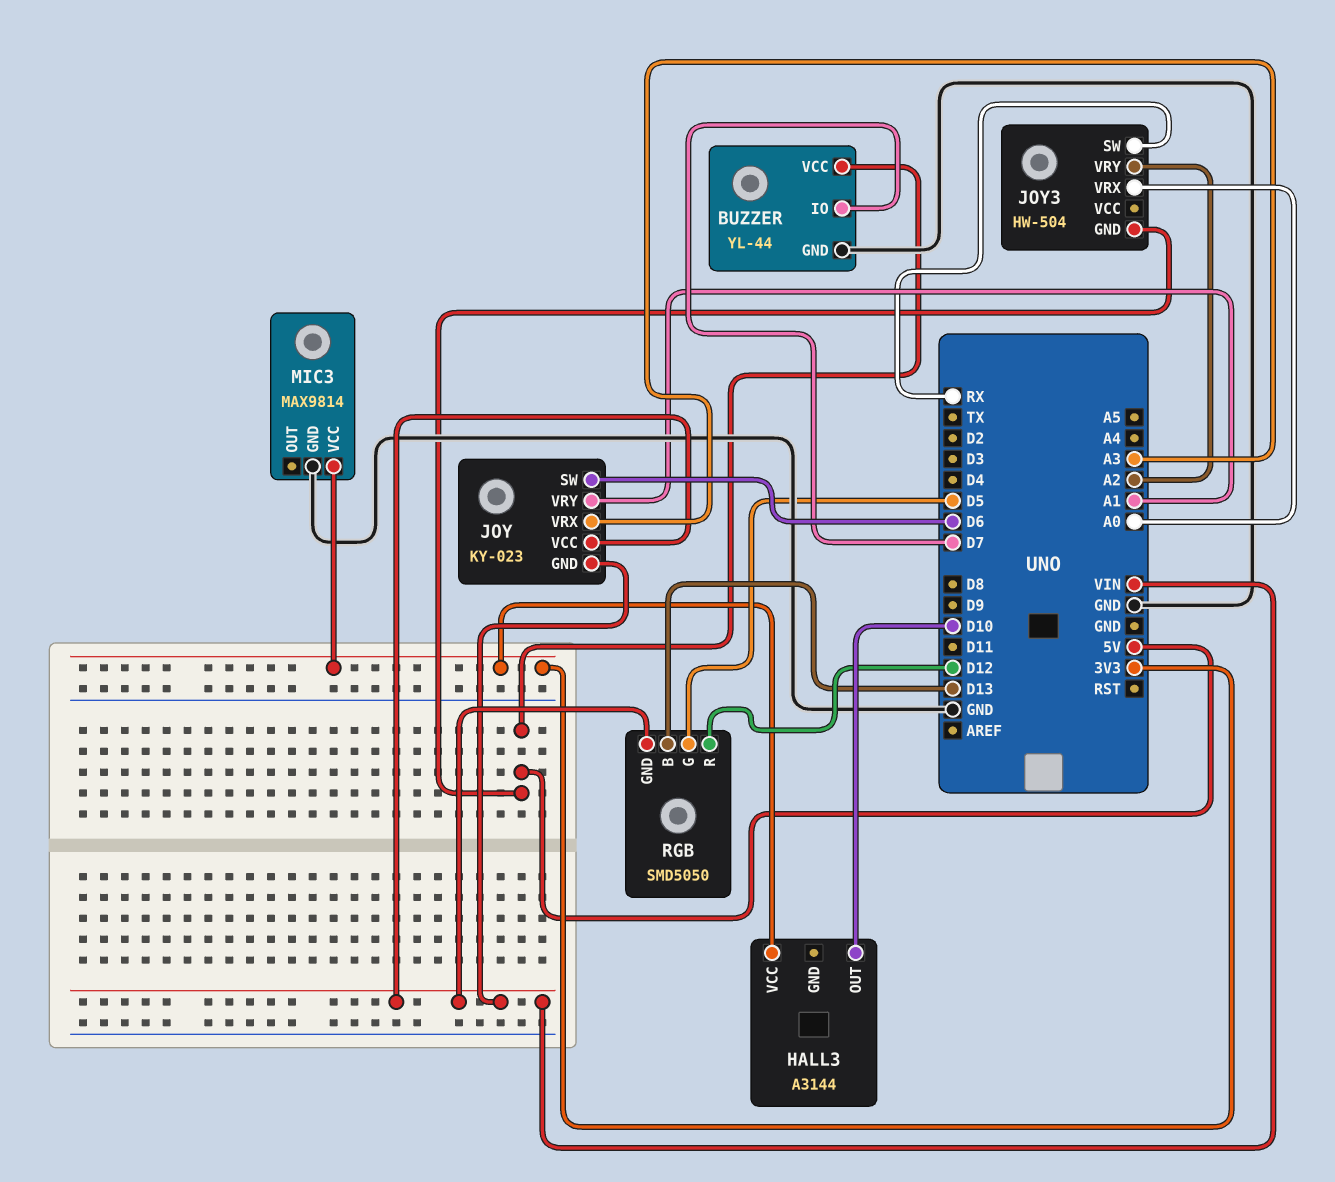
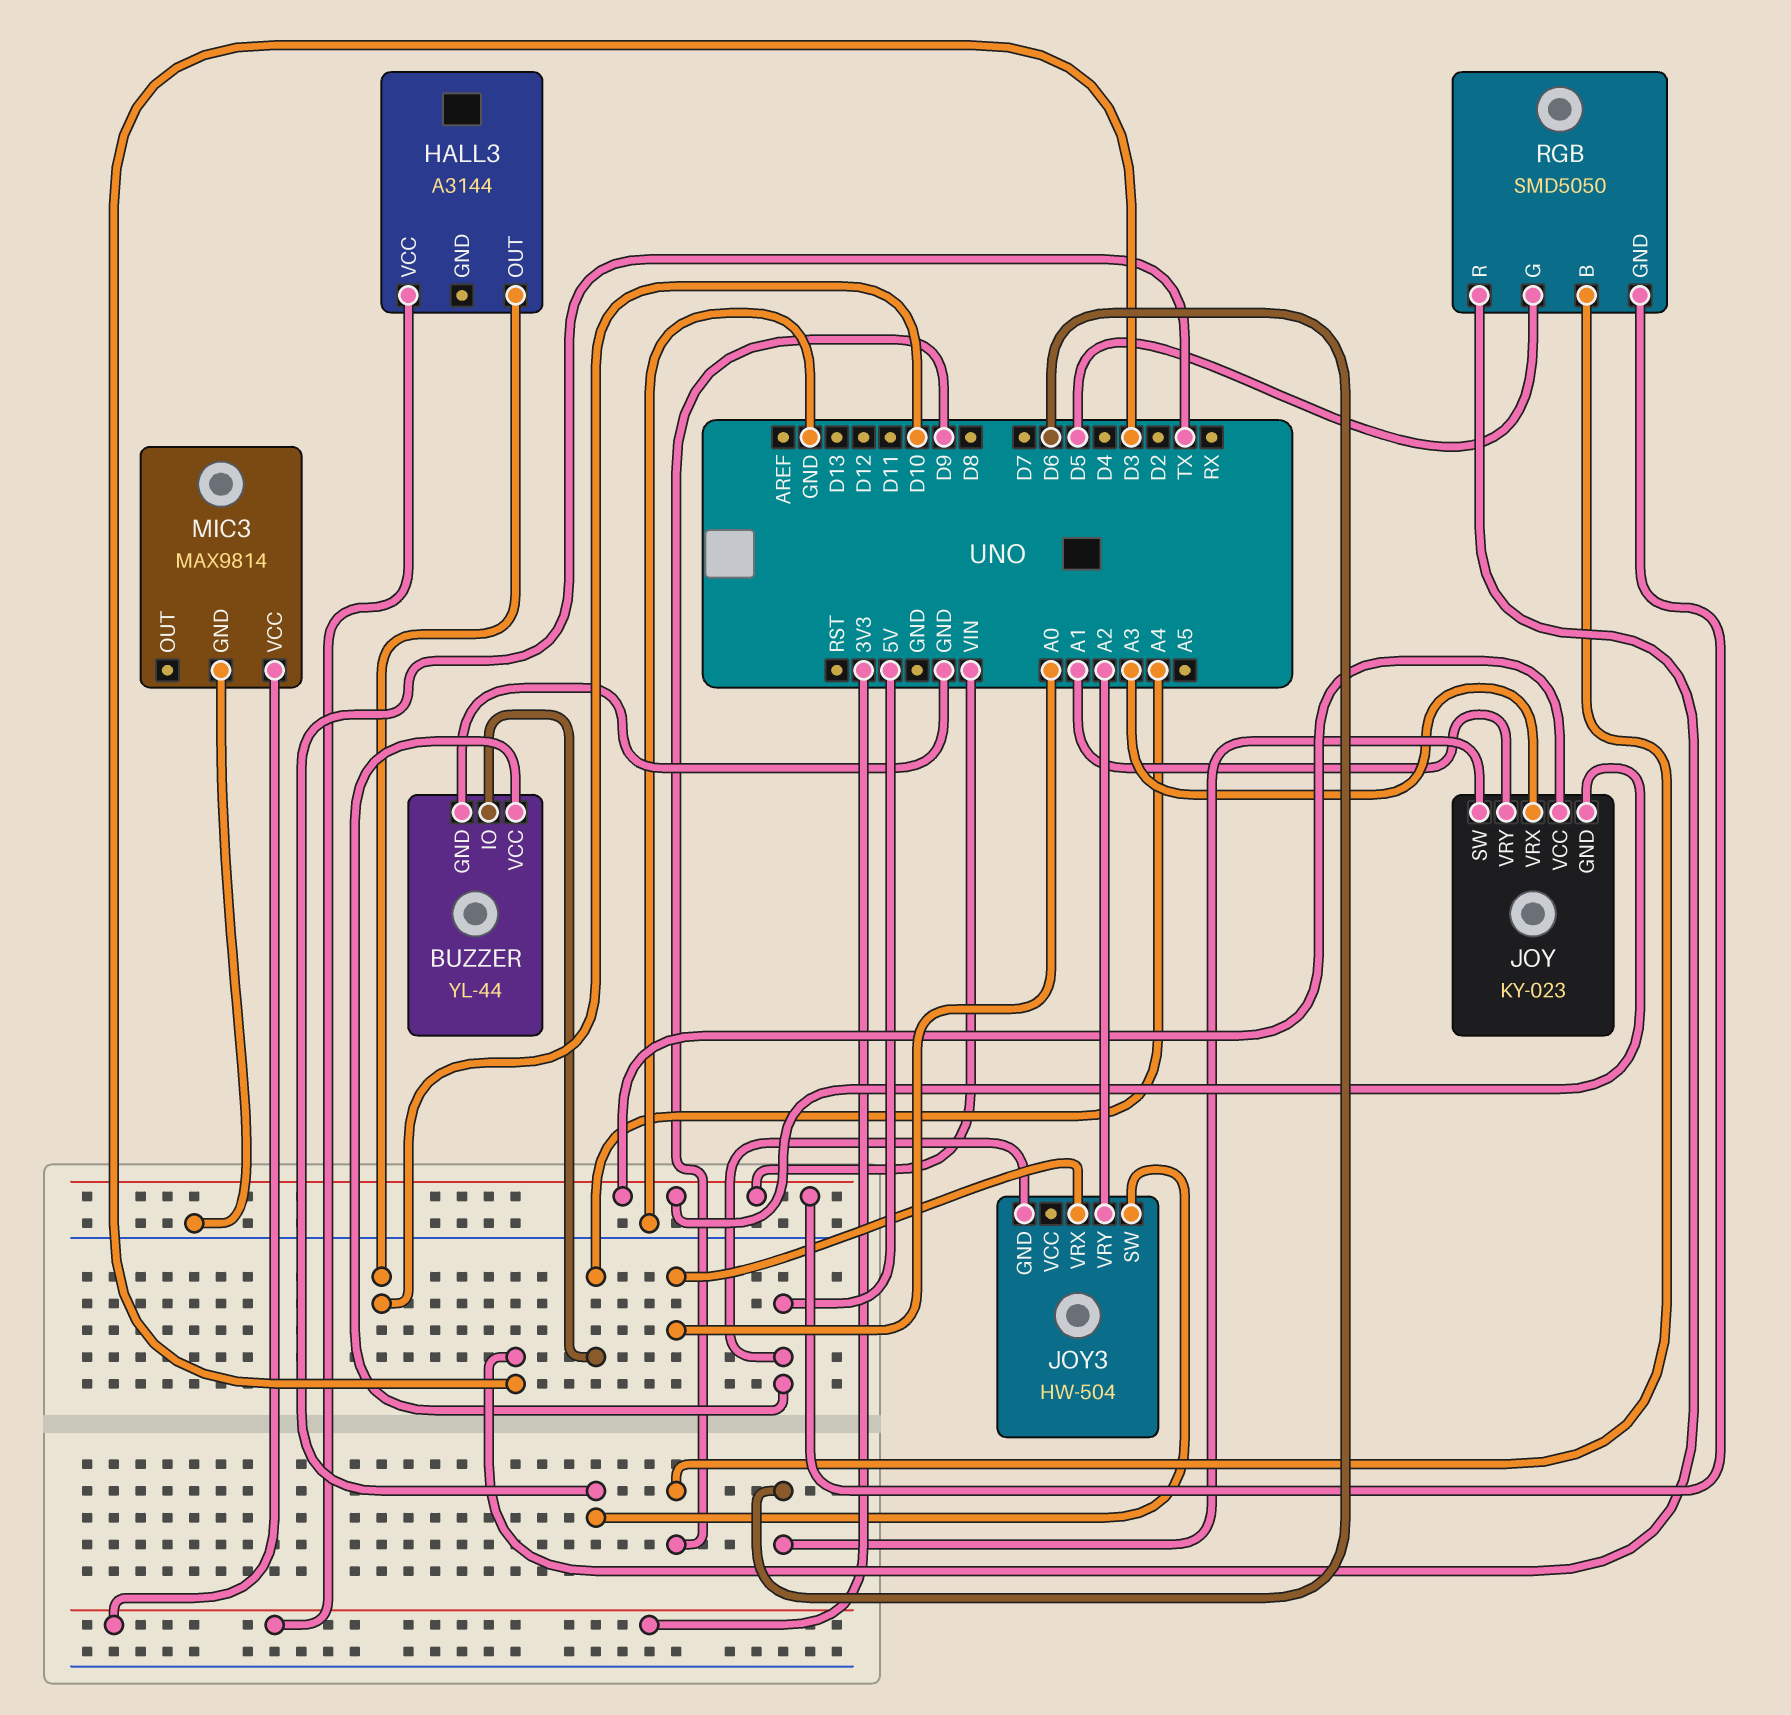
BUZZER pin IO: D7 -> A4
JOY3 pin SW: RX -> TX
RGB pin B: D13 -> D9
RGB pin R: D12 -> D3

